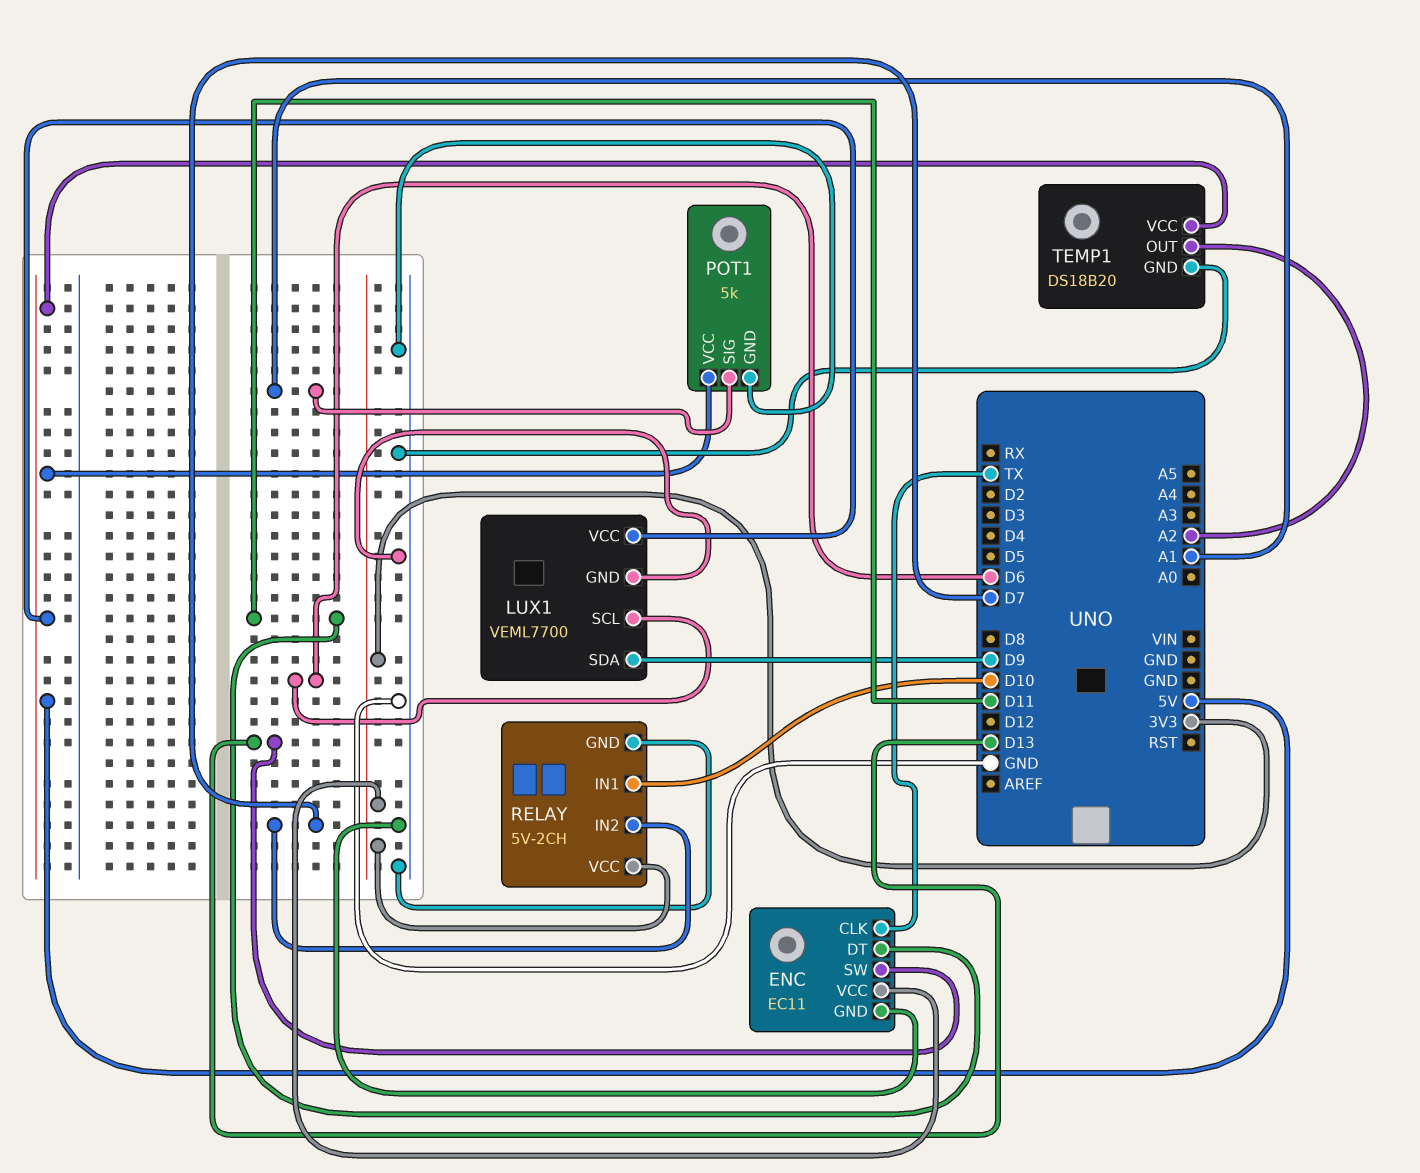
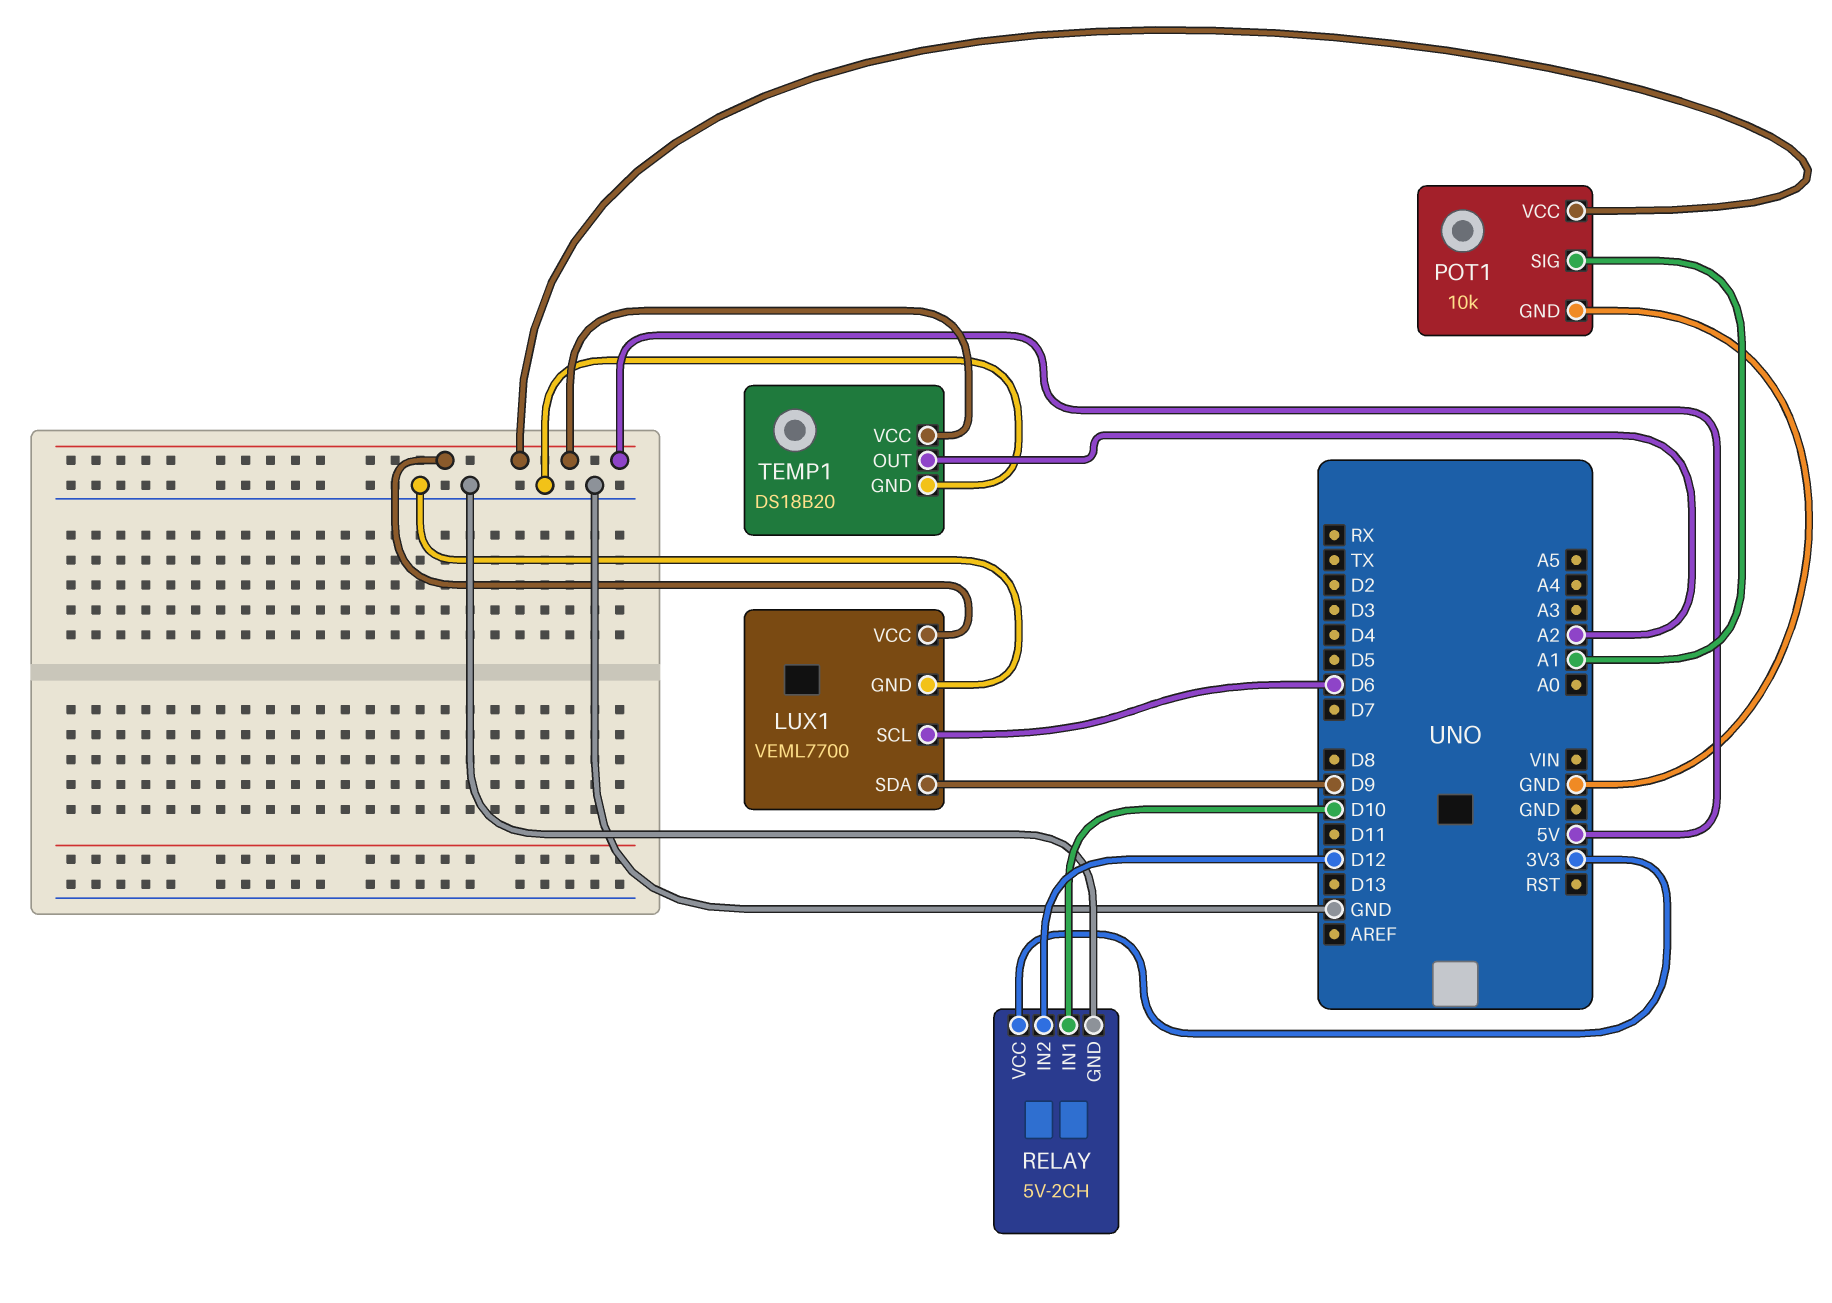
ENC: EC11 -> none
ENC pin CLK: TX -> none
ENC pin DT: D11 -> none
ENC pin GND: GND -> none
ENC pin SW: D13 -> none
ENC pin VCC: 3V3 -> none
POT1: 5k -> 10k
RELAY pin IN2: D7 -> D12

